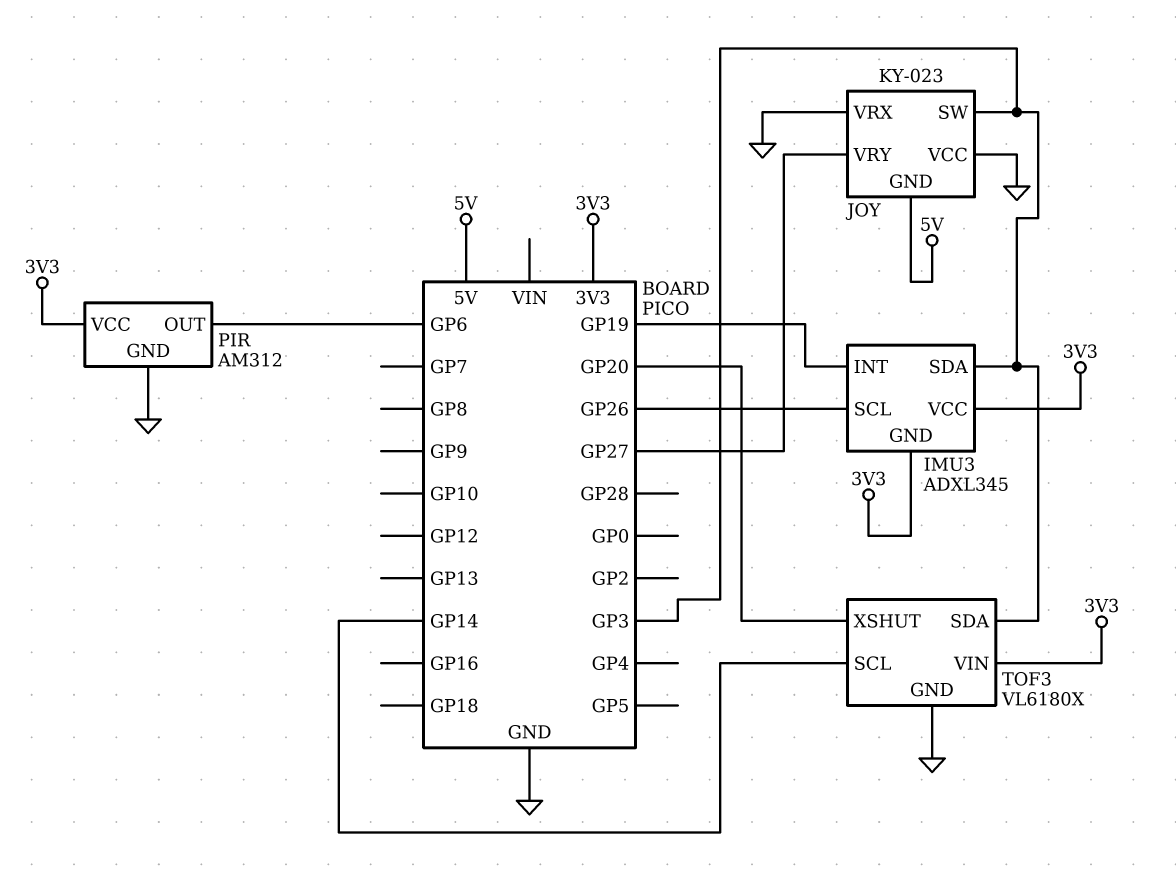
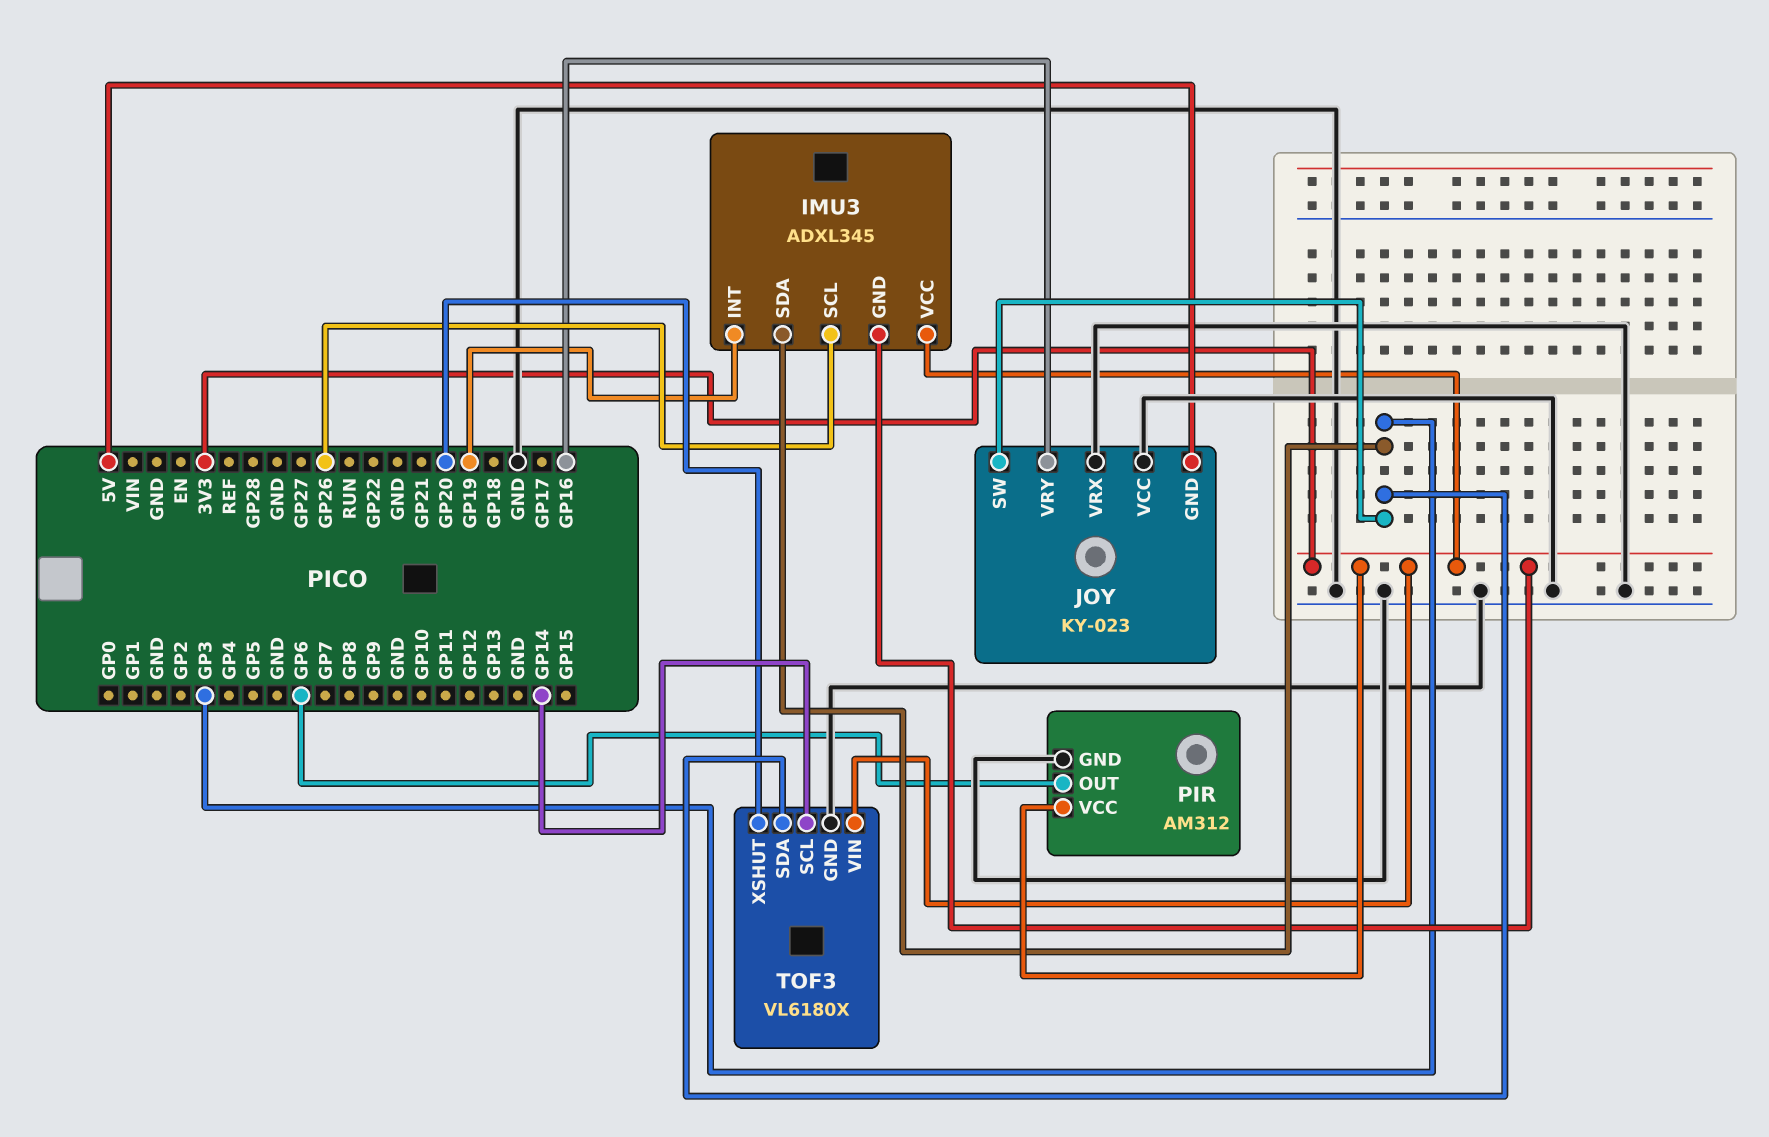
JOY pin VRY: GP27 -> GP16

